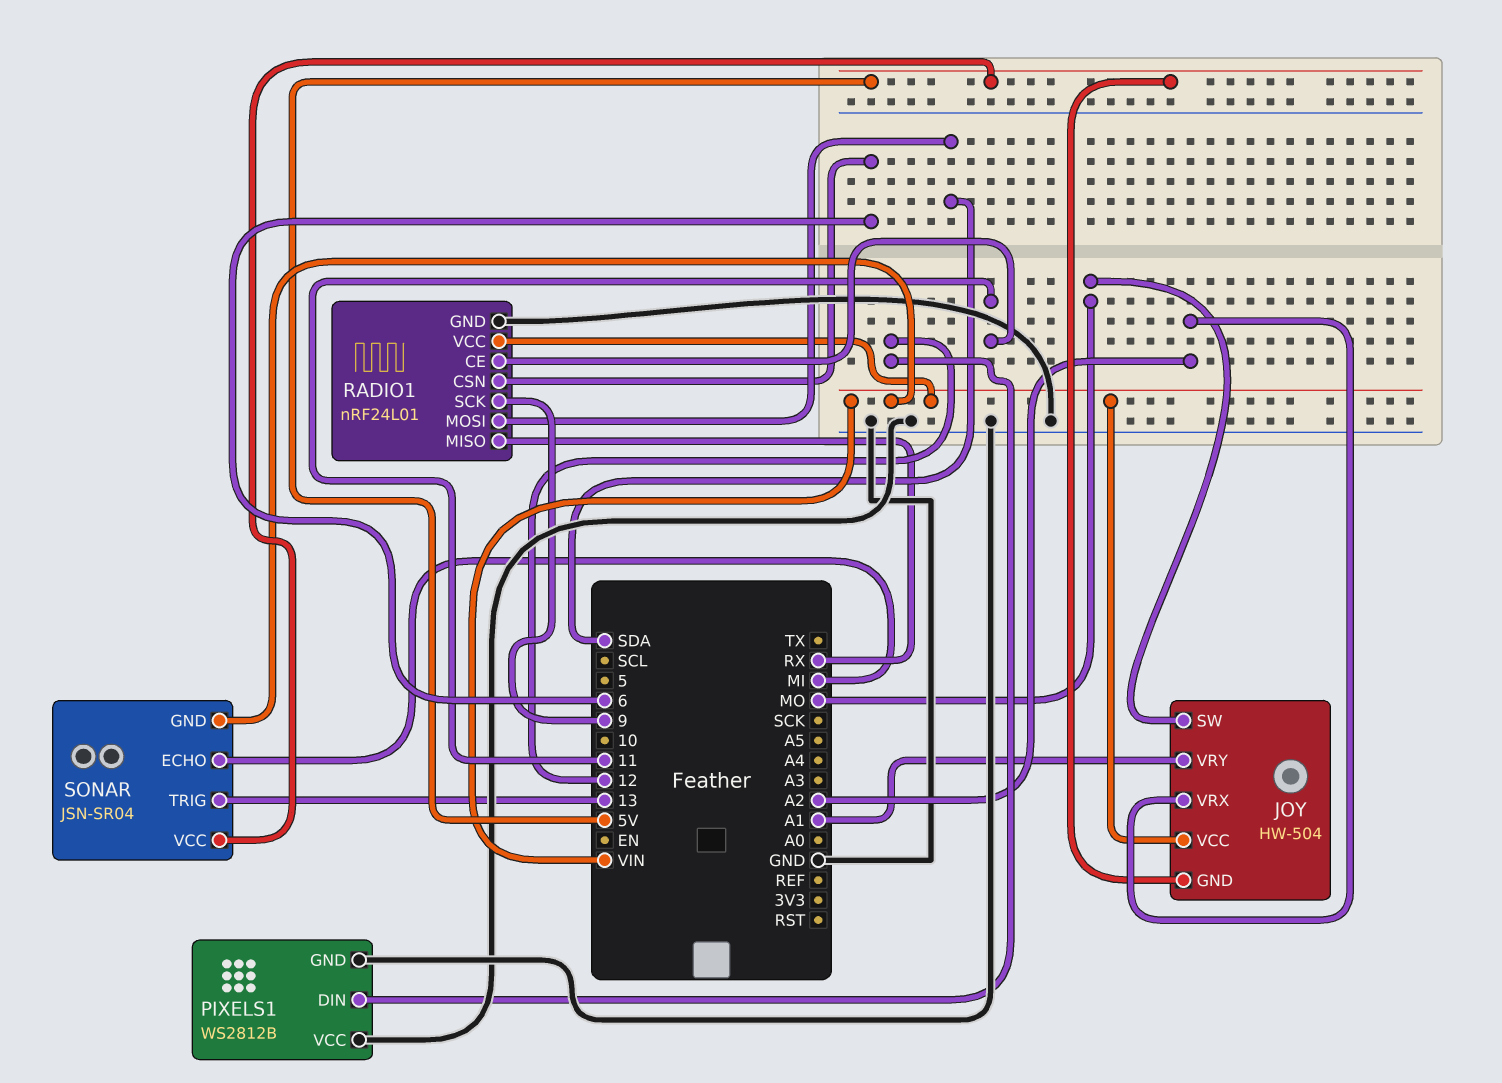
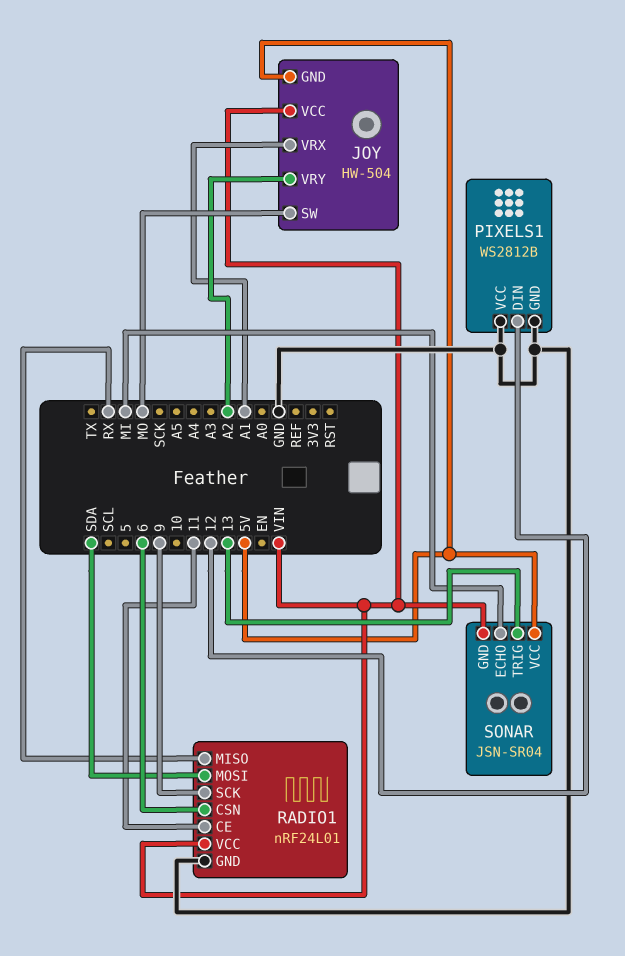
JOY pin VRX: A2 -> A1
JOY pin VRY: A1 -> A2

